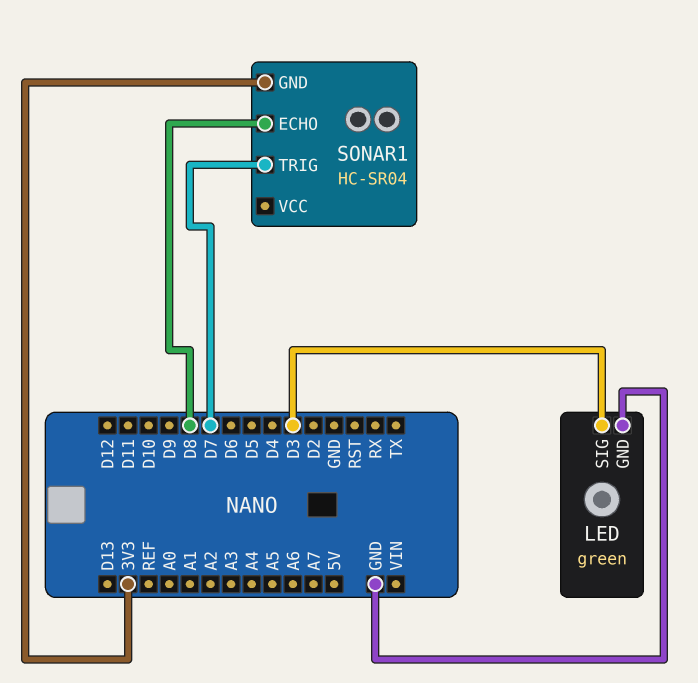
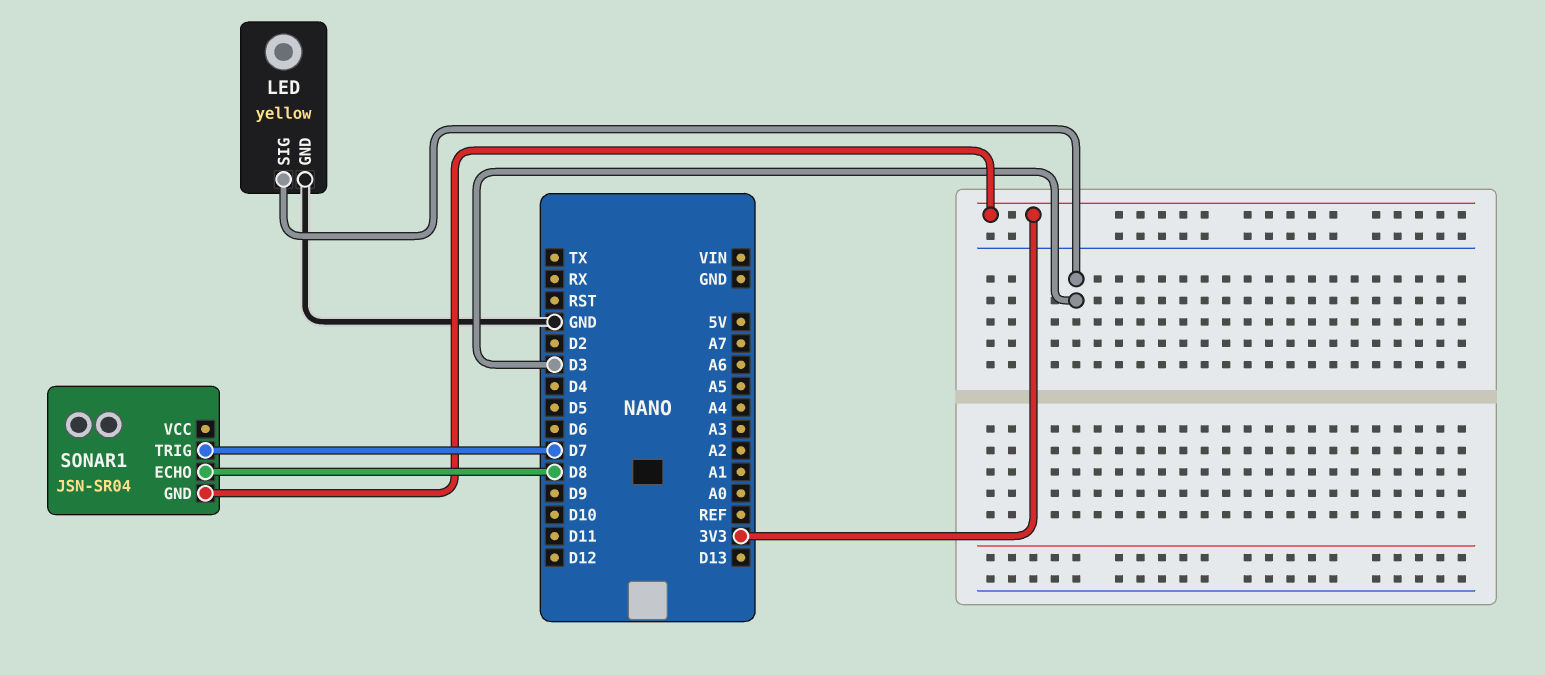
LED: green -> yellow
SONAR1: HC-SR04 -> JSN-SR04

